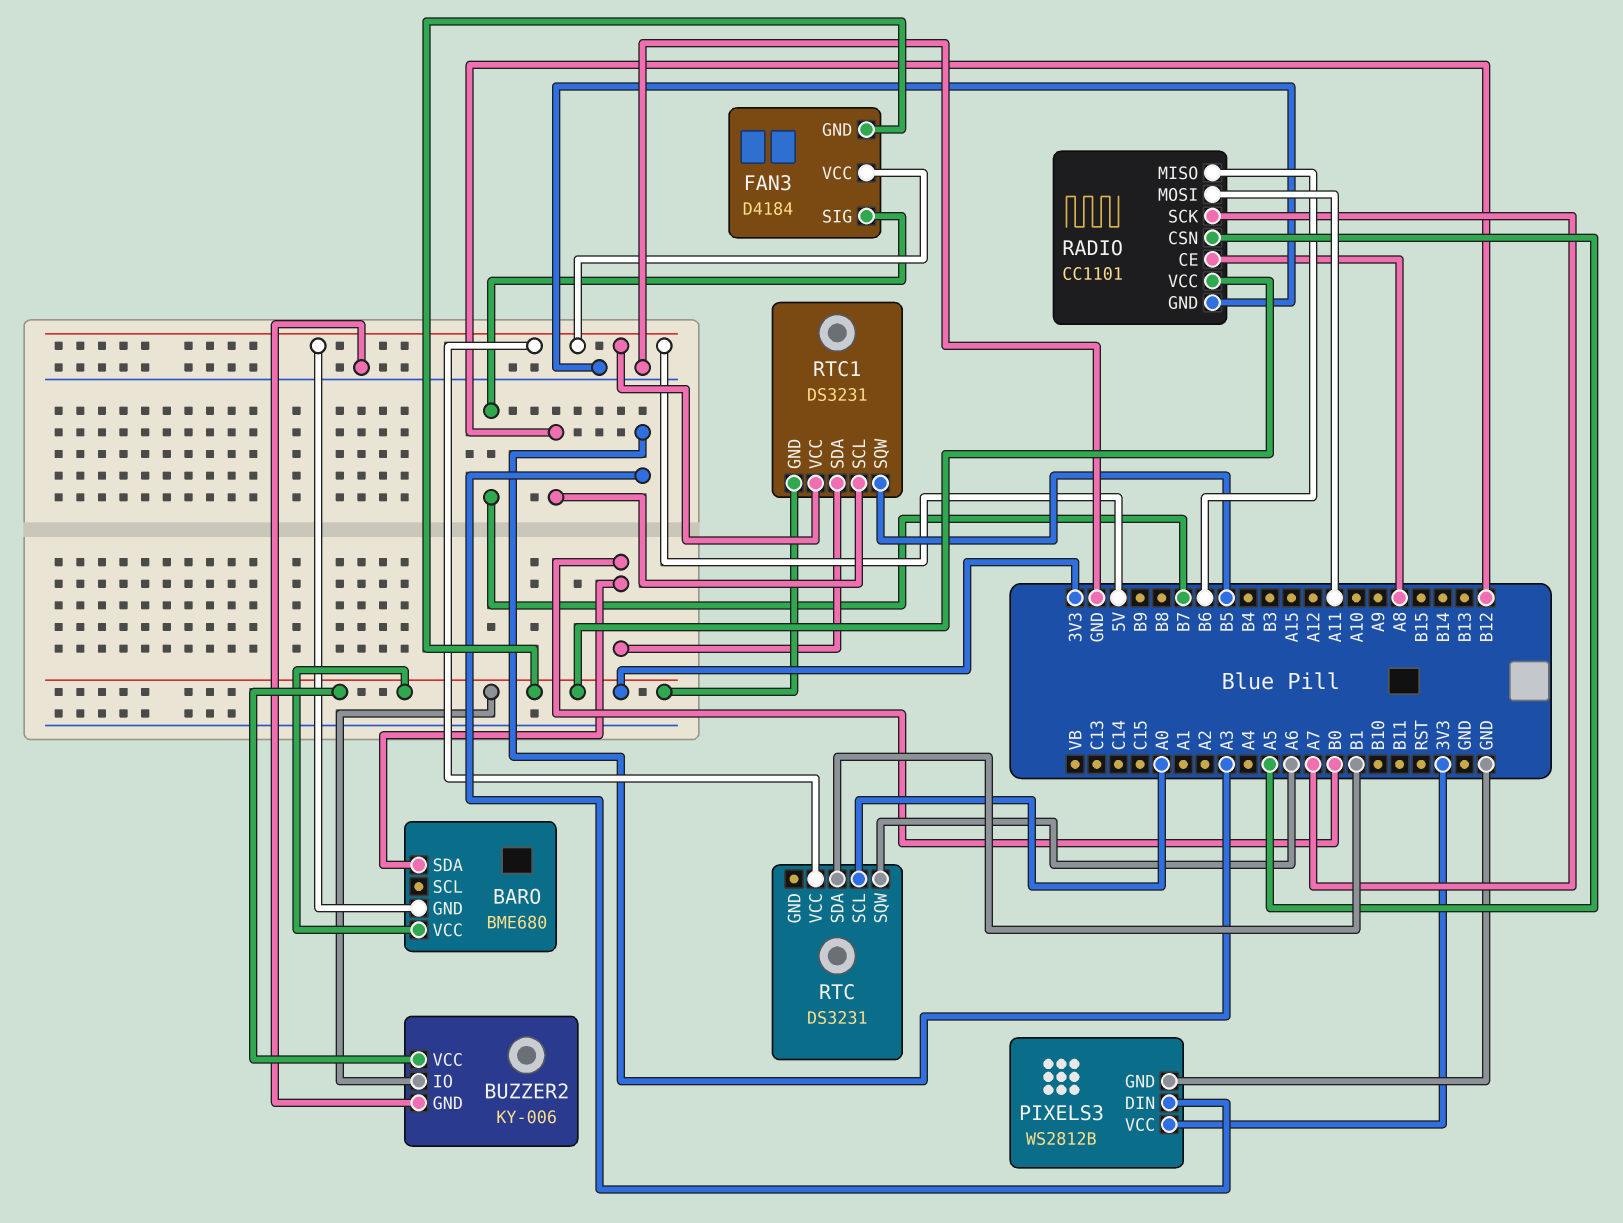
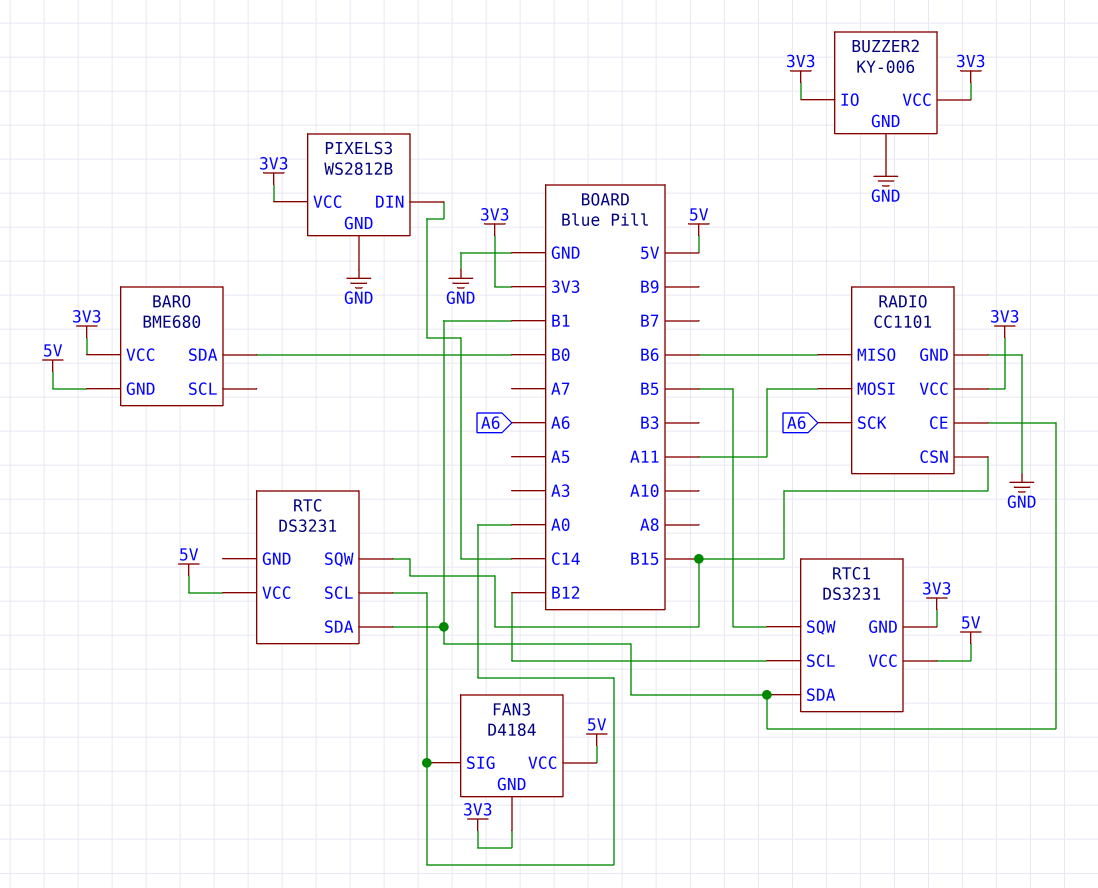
FAN3 pin SIG: B7 -> A0
PIXELS3 pin DIN: A3 -> C14
RADIO pin CE: A8 -> B1
RADIO pin CSN: A5 -> B15
RADIO pin SCK: A7 -> A6
RTC pin SQW: A6 -> B15
RTC1 pin SDA: B0 -> B1

